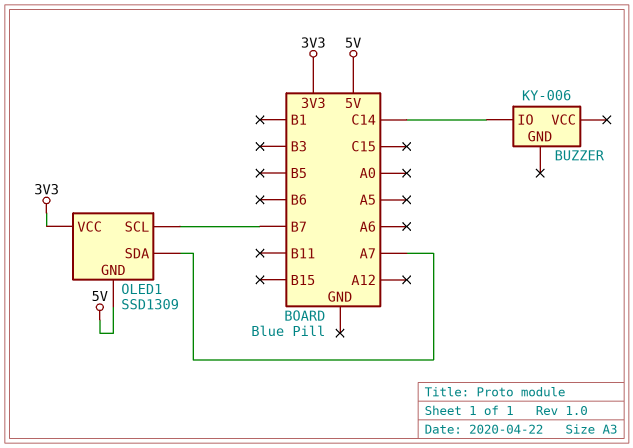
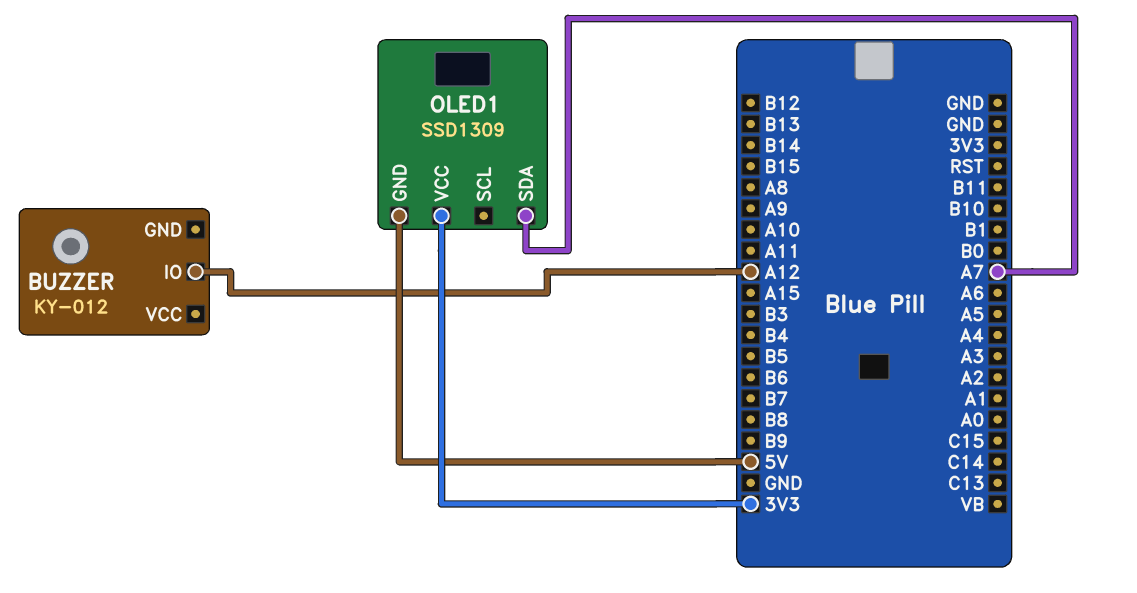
BUZZER: KY-006 -> KY-012
BUZZER pin IO: C14 -> A12
OLED1 pin SCL: B7 -> none

